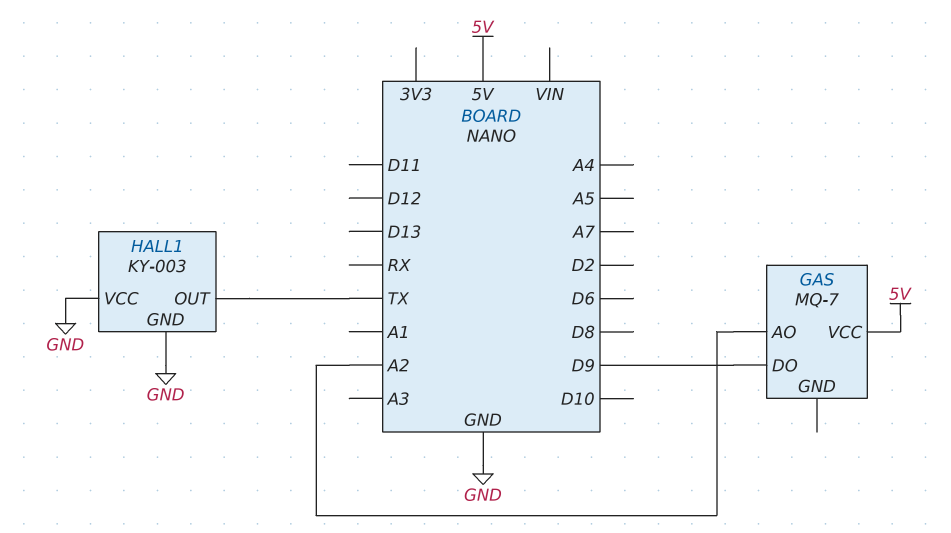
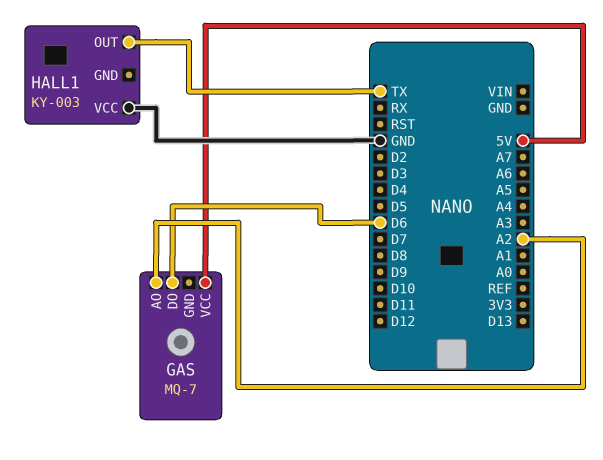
GAS pin DO: D9 -> D6
HALL1 pin GND: GND -> none

